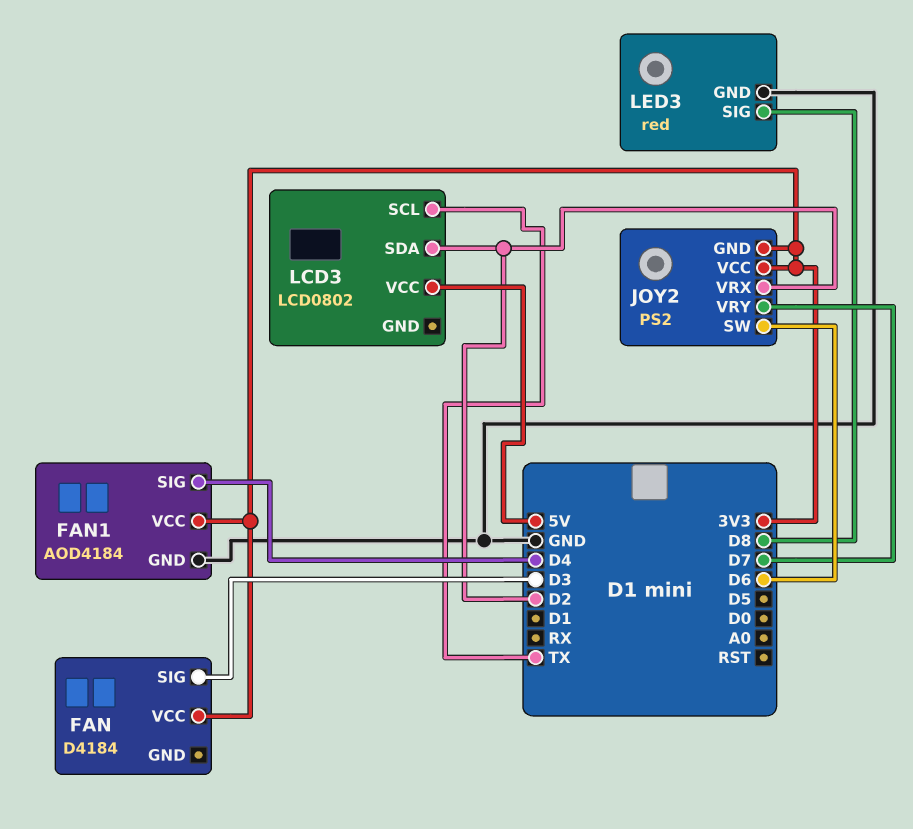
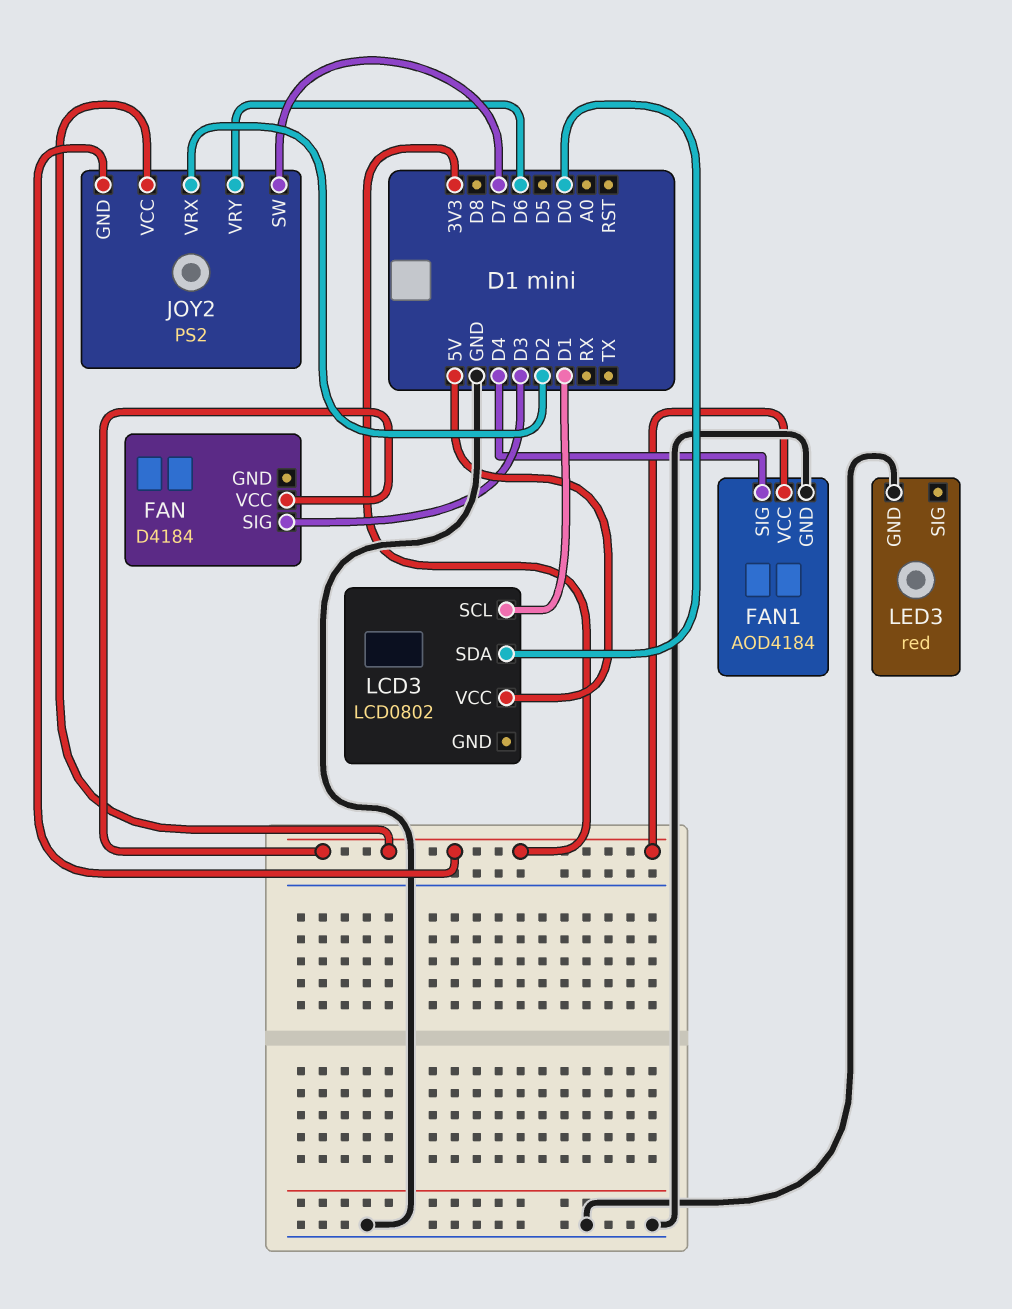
JOY2 pin SW: D6 -> D7
JOY2 pin VRY: D7 -> D6
LCD3 pin SCL: TX -> D1
LCD3 pin SDA: D2 -> D0
LED3 pin SIG: D8 -> none

